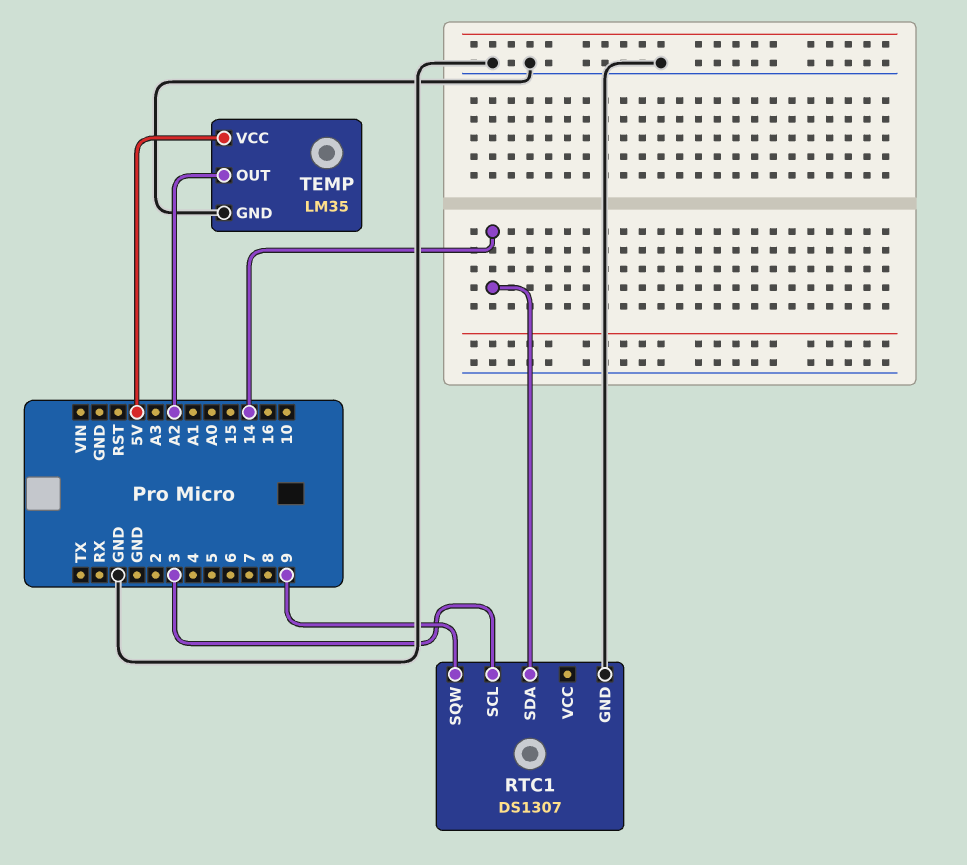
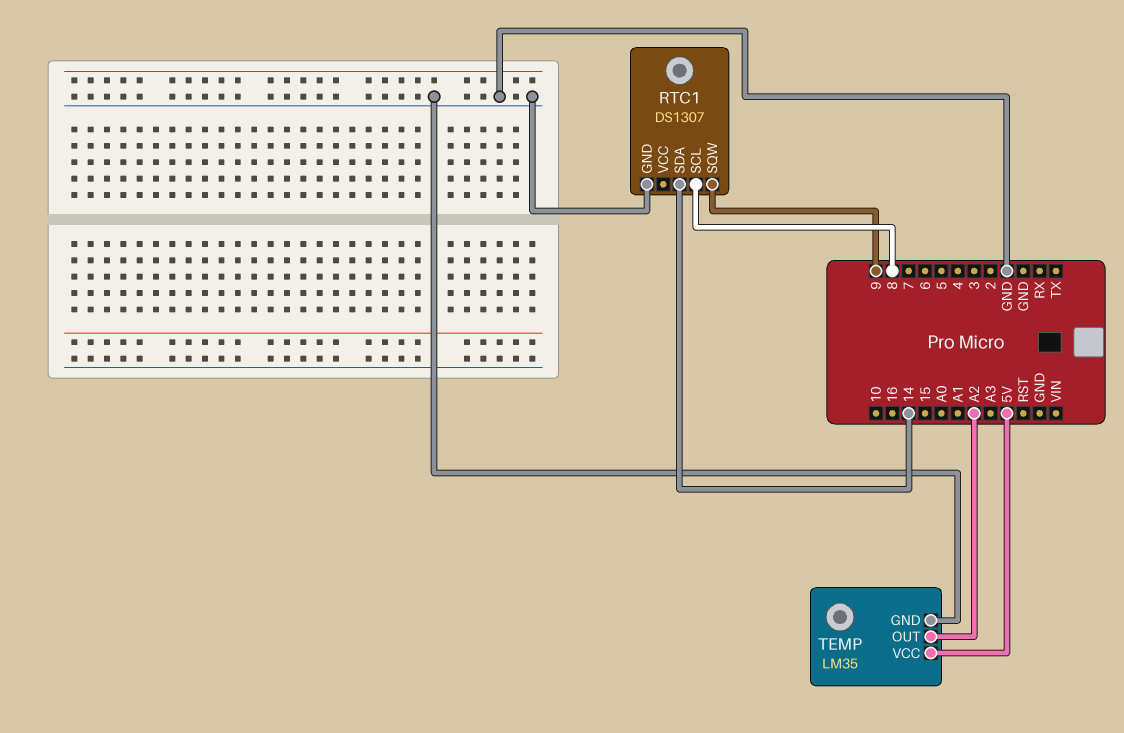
RTC1 pin SCL: 3 -> 8

